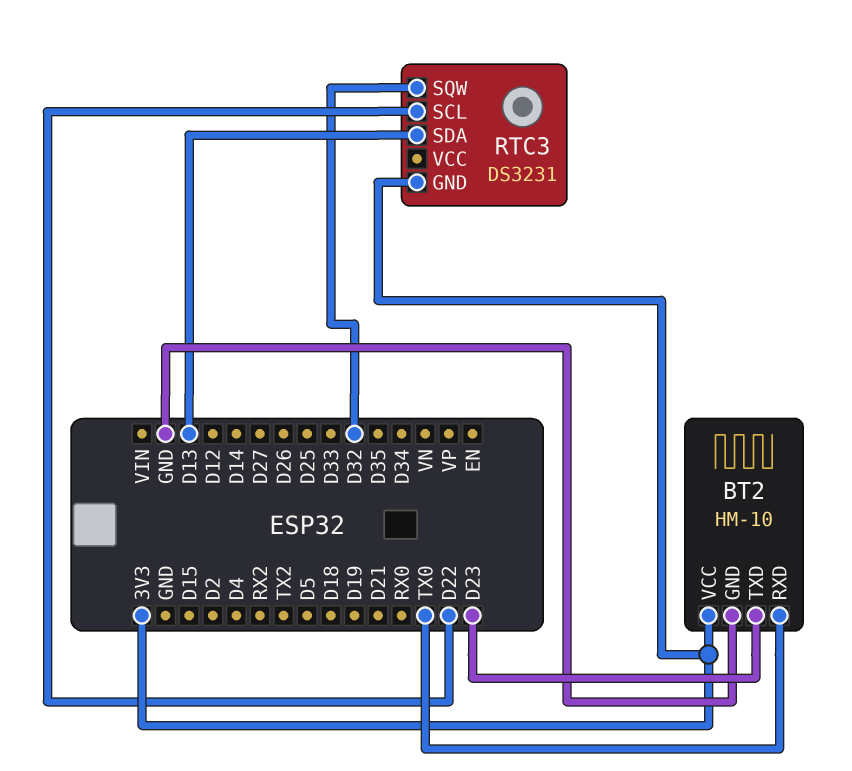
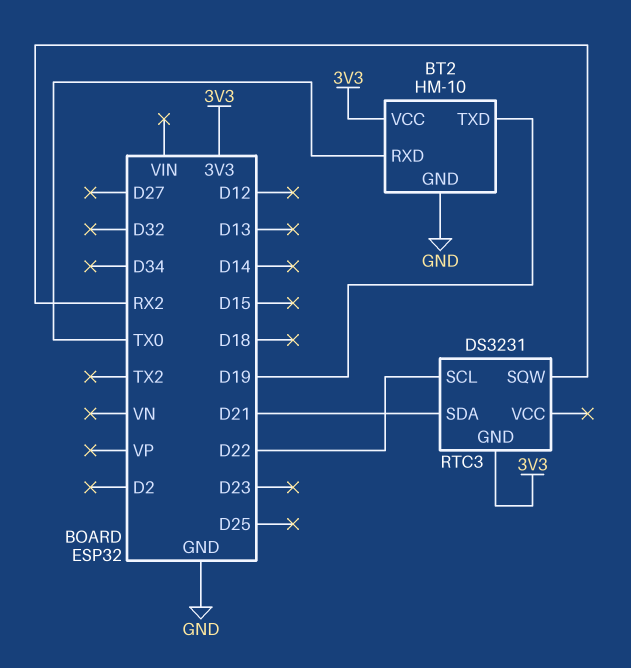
BT2 pin TXD: D23 -> D19
RTC3 pin SDA: D13 -> D21
RTC3 pin SQW: D32 -> RX2

